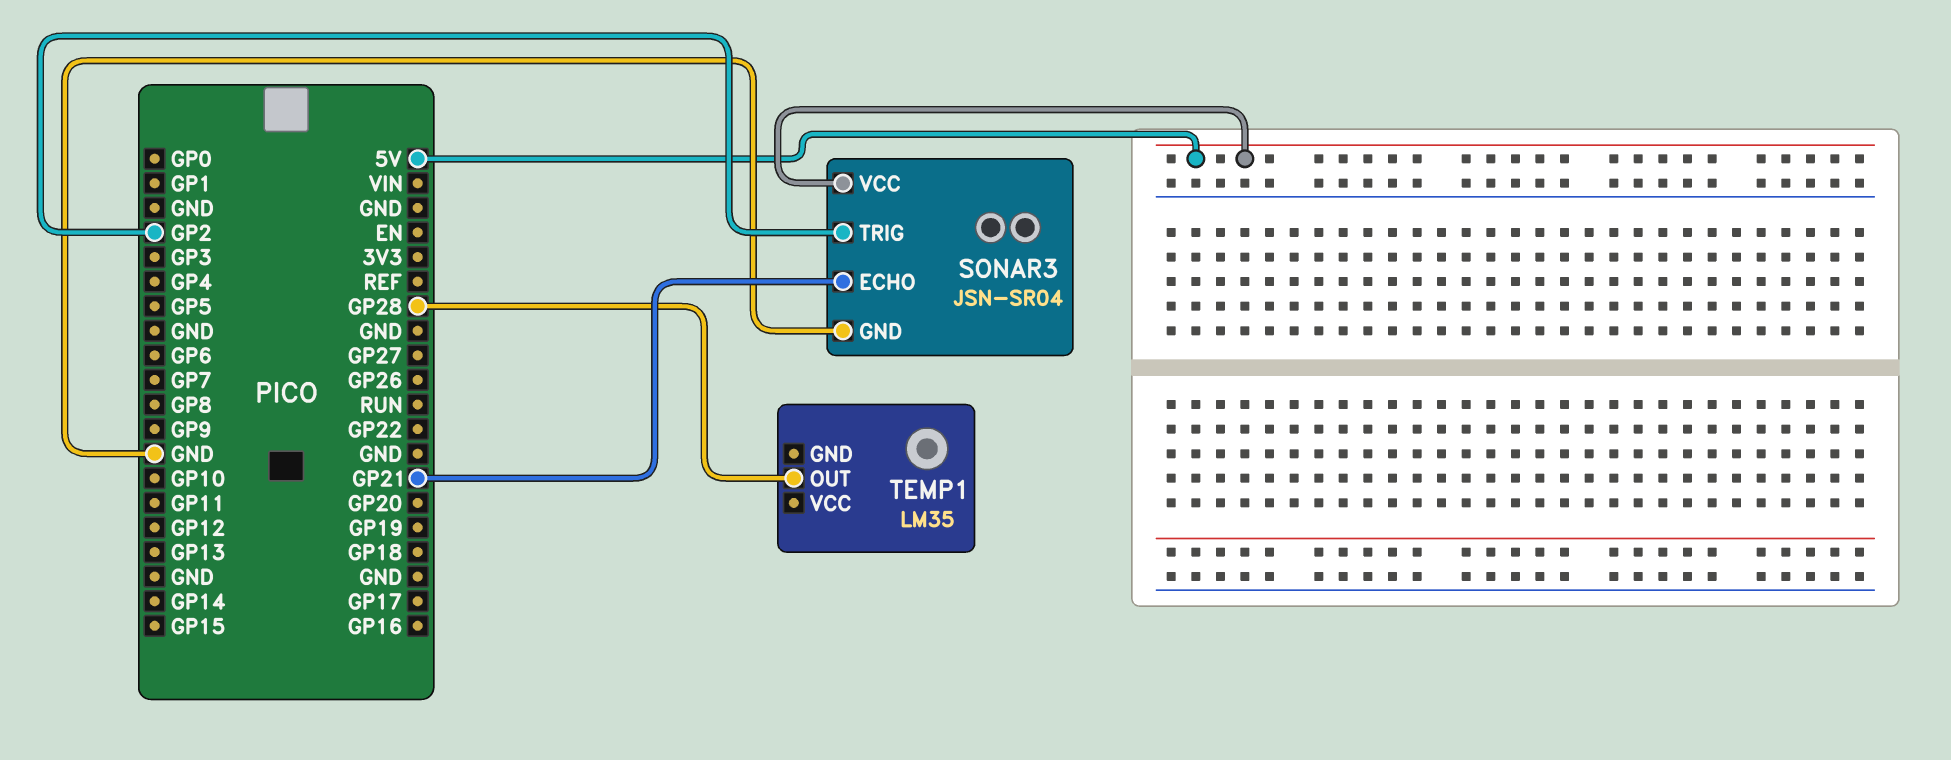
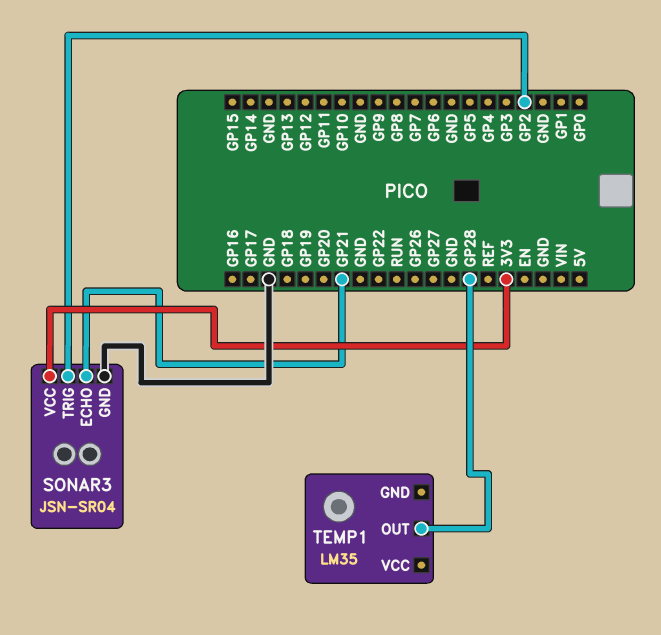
SONAR3 pin VCC: 5V -> 3V3

